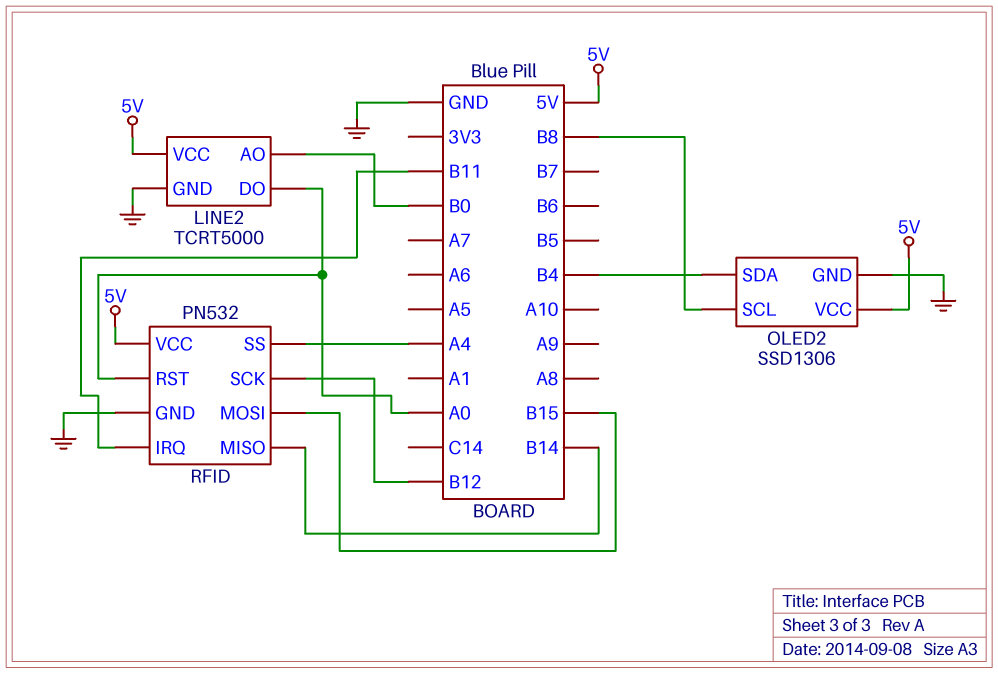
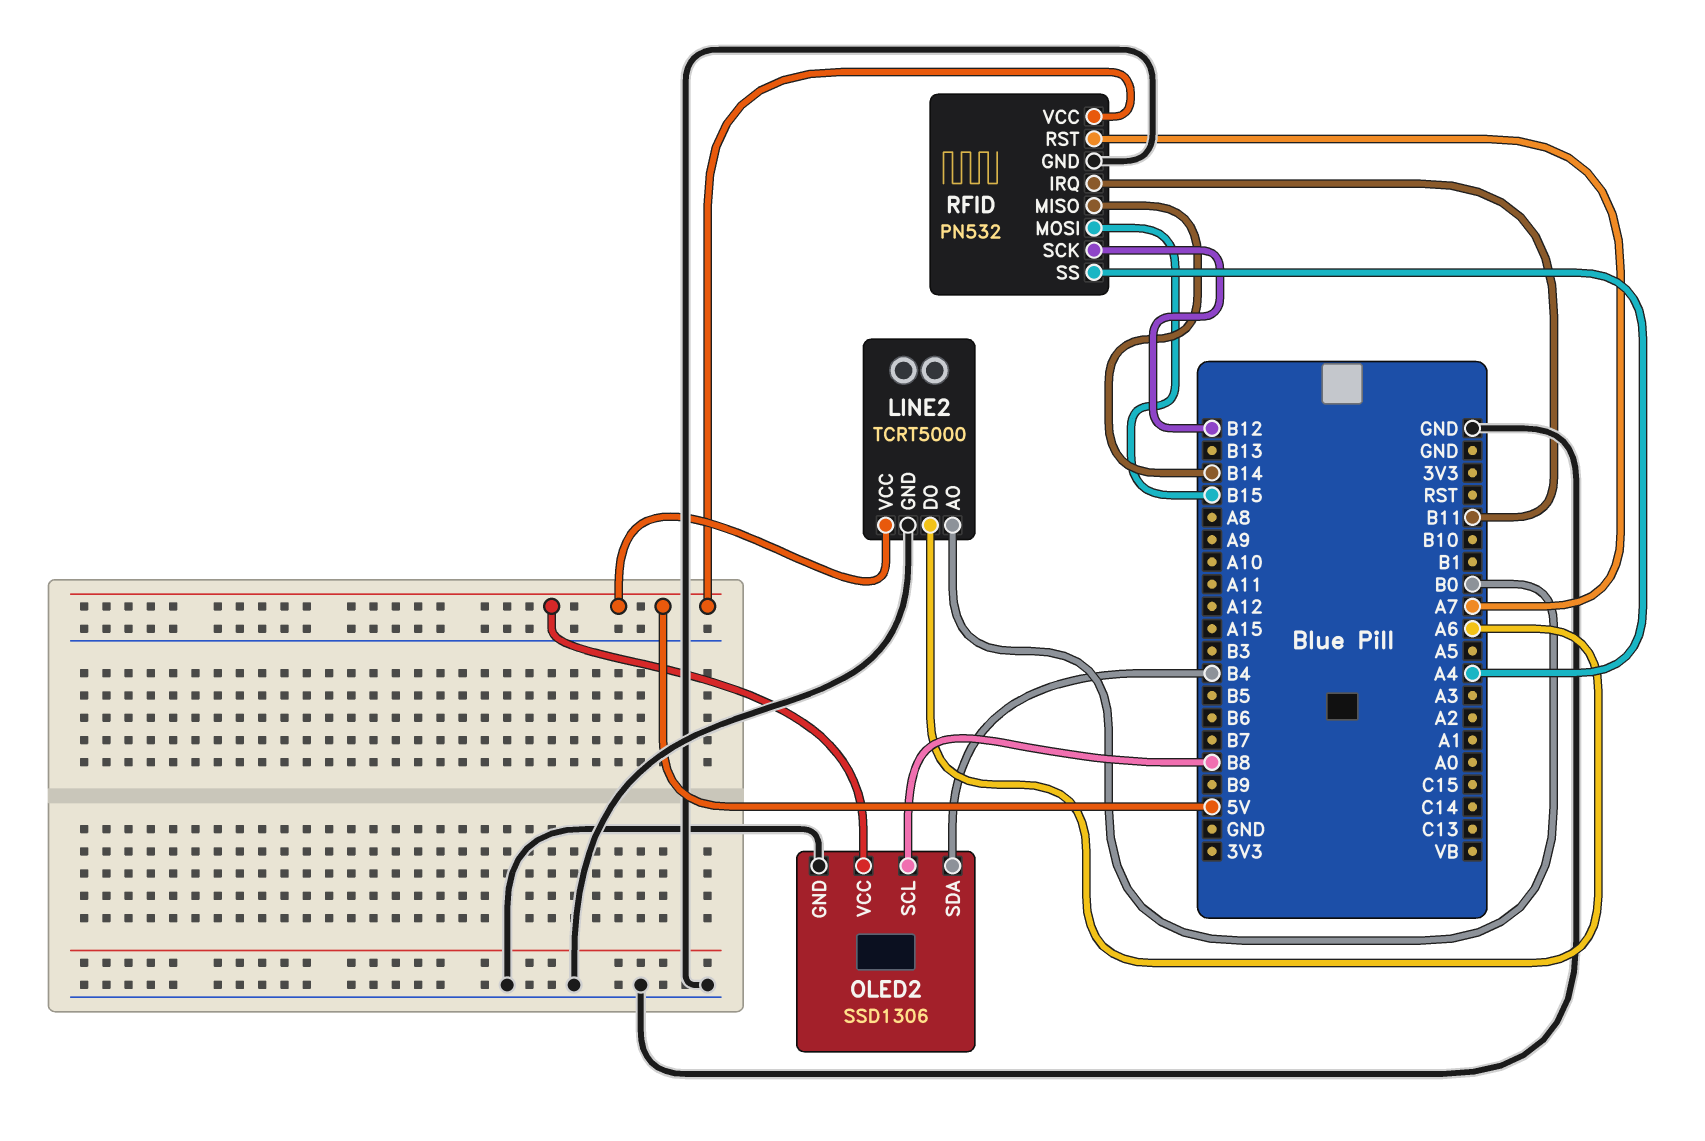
LINE2 pin DO: A0 -> A6
RFID pin RST: A0 -> A7

